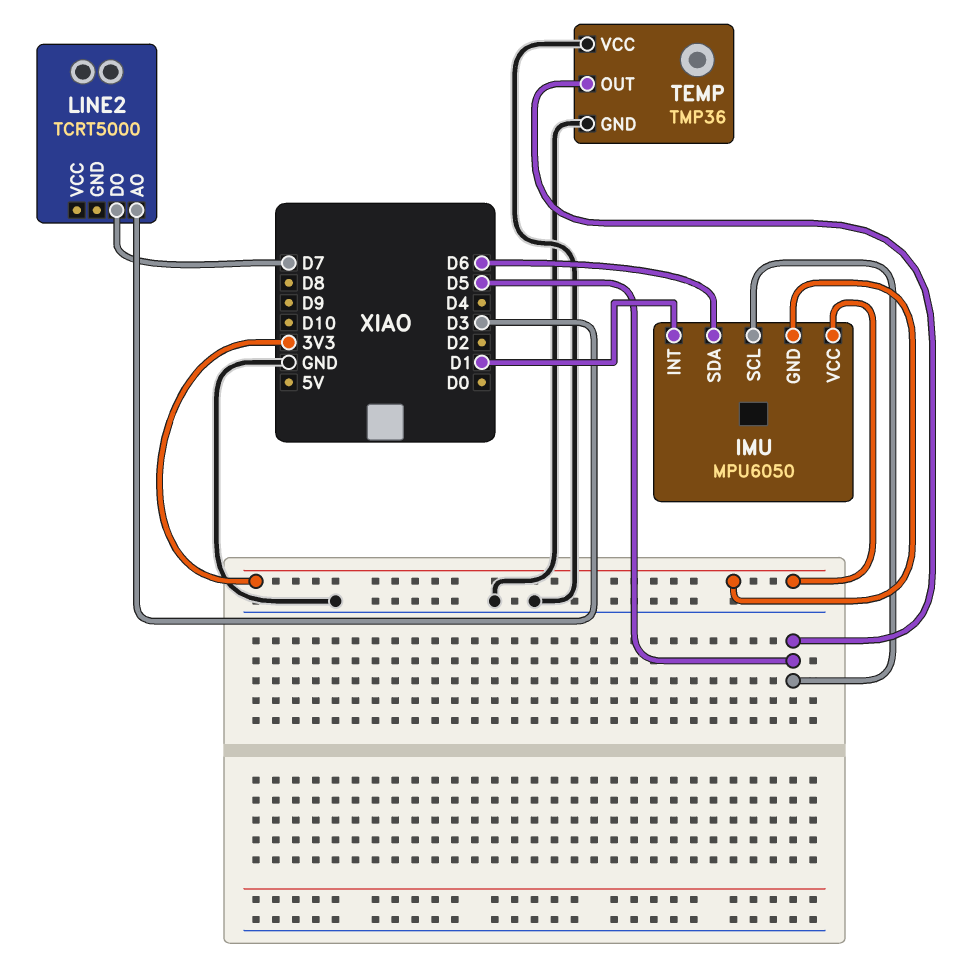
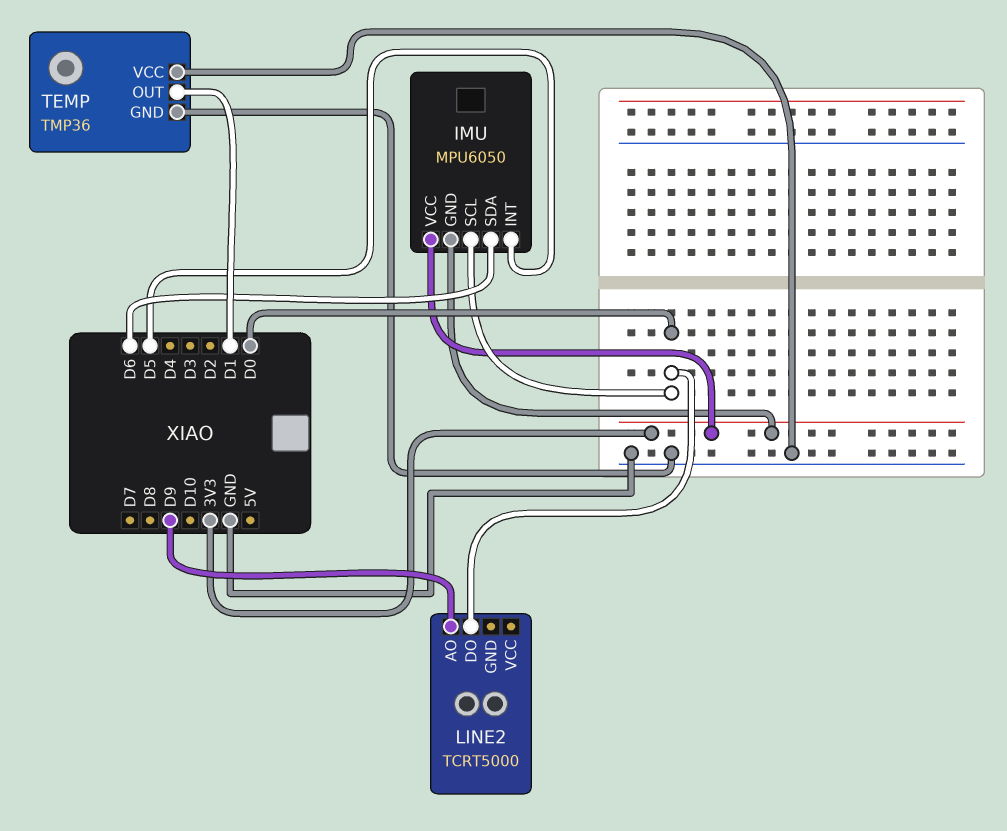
IMU pin INT: D1 -> D5
IMU pin SCL: D5 -> D0
LINE2 pin AO: D3 -> D9
LINE2 pin DO: D7 -> D0
TEMP pin OUT: D5 -> D1

